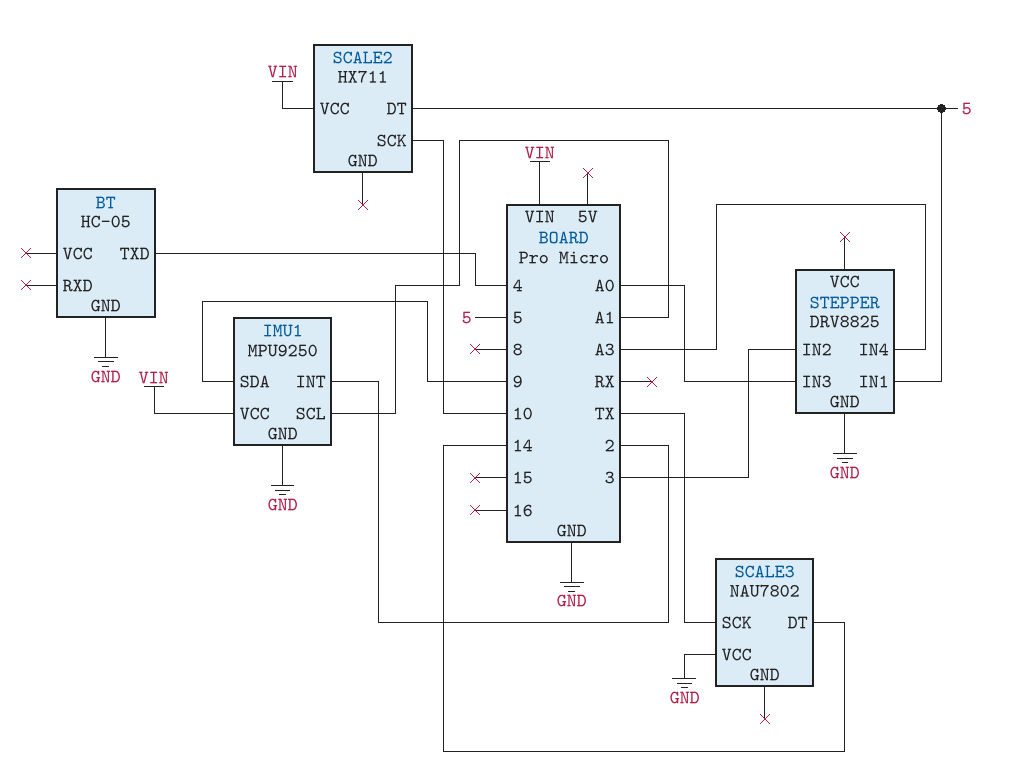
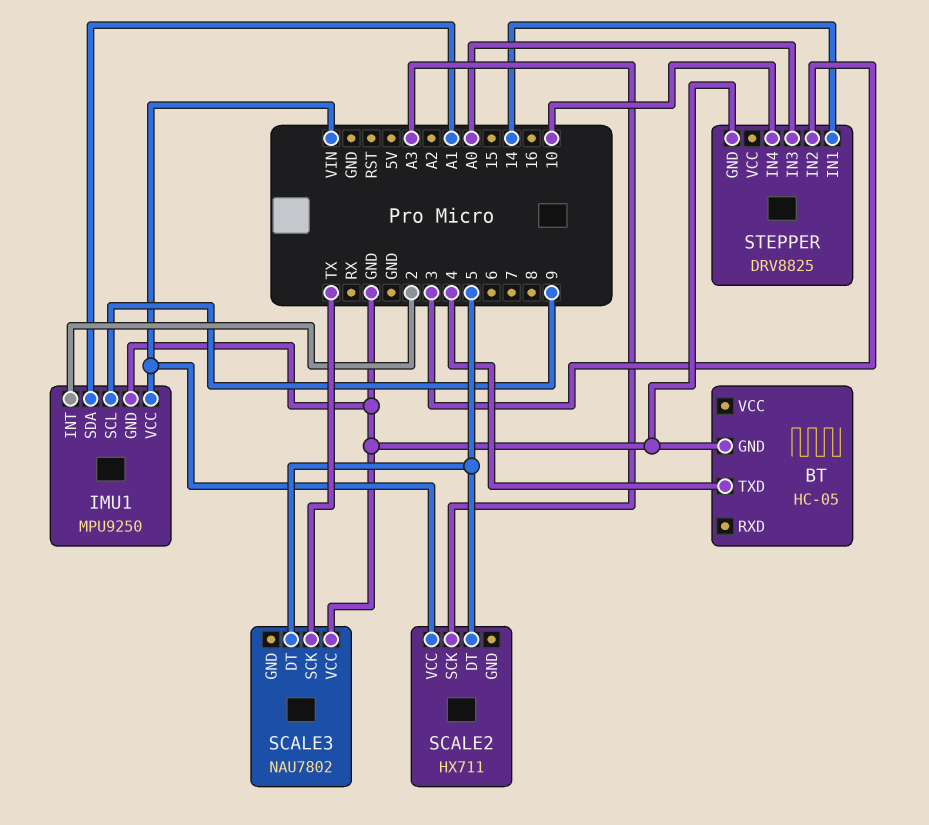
IMU1 pin SCL: A1 -> 9
IMU1 pin SDA: 9 -> A1
SCALE2 pin SCK: 10 -> A3
SCALE3 pin DT: 14 -> 5
STEPPER pin IN1: 5 -> 14
STEPPER pin IN4: A3 -> 10

